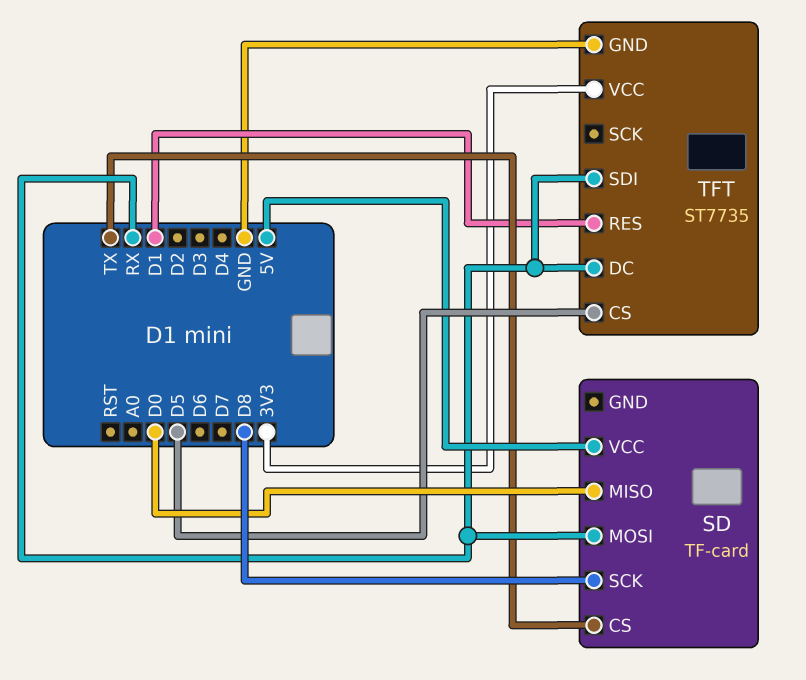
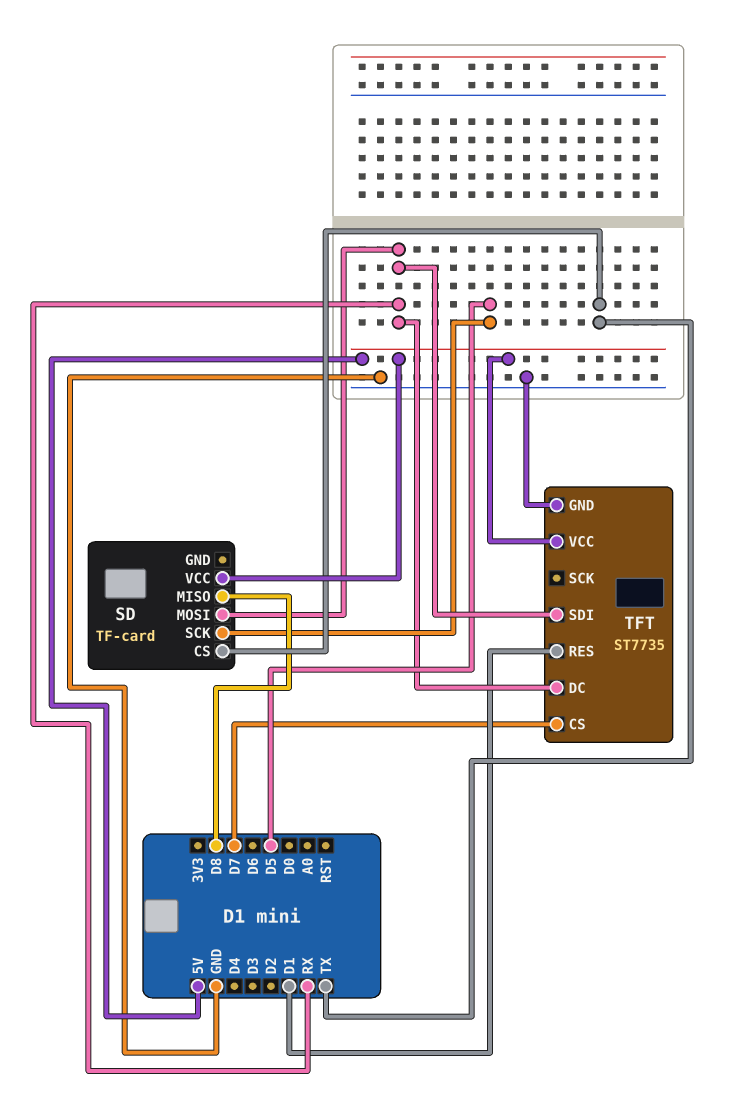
SD pin MISO: D0 -> D8
SD pin SCK: D8 -> D5
TFT pin CS: D5 -> D7
TFT pin VCC: 3V3 -> 5V

